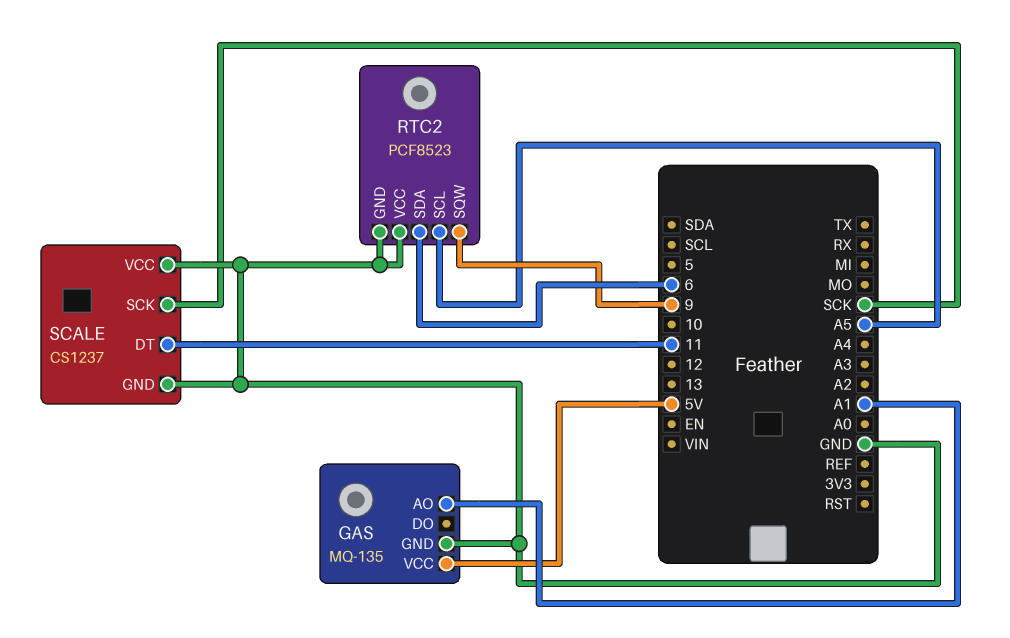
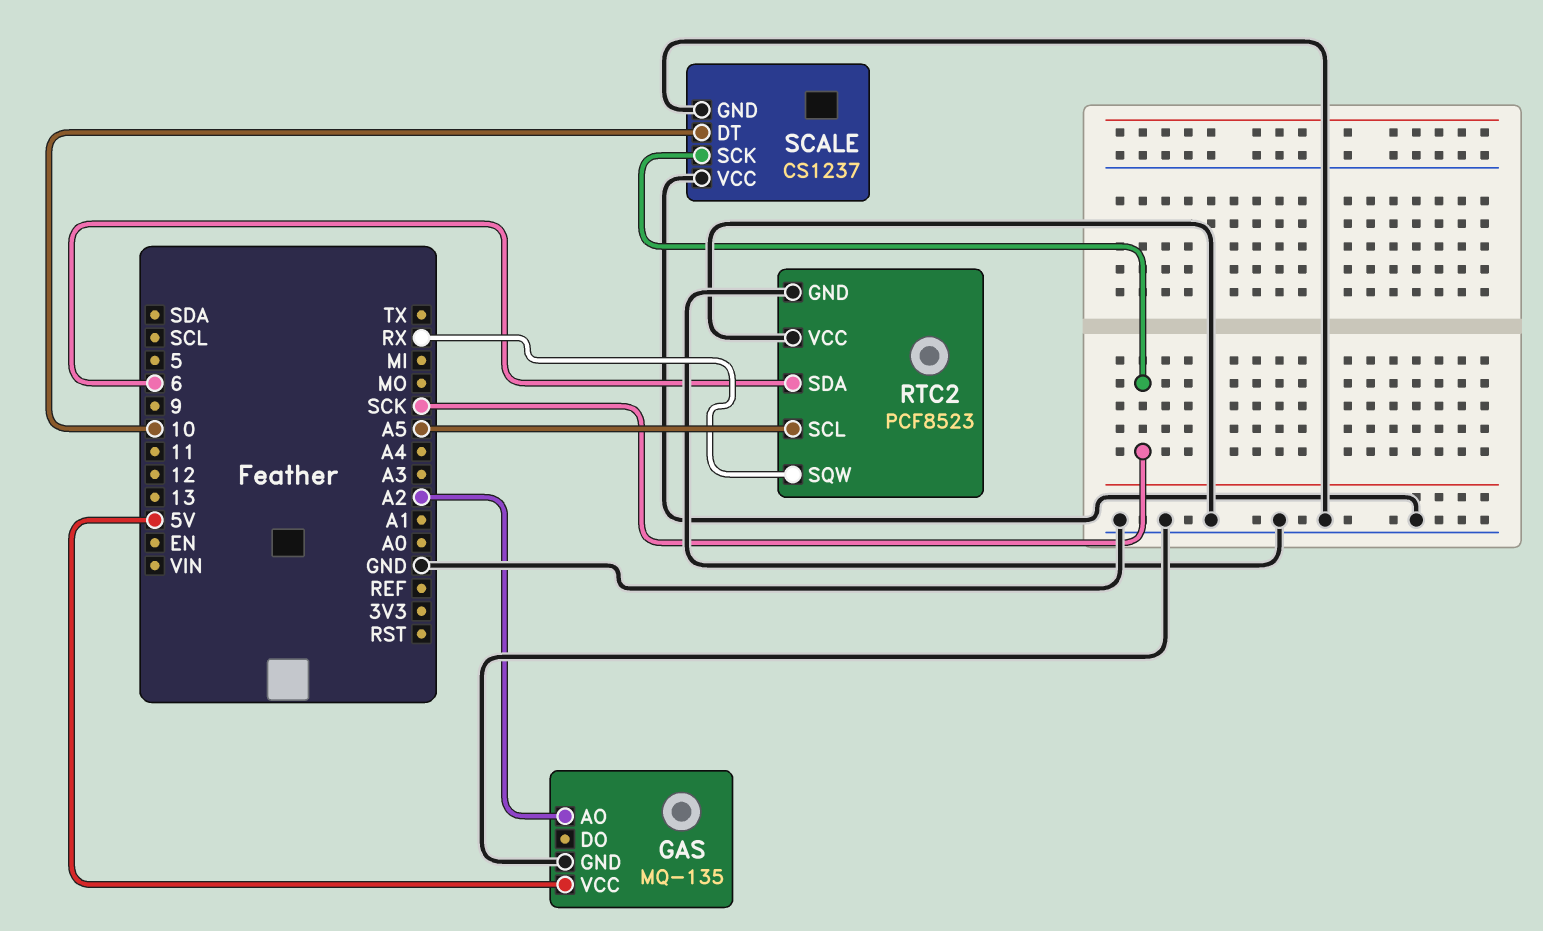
GAS pin AO: A1 -> A2
RTC2 pin SQW: 9 -> RX
SCALE pin DT: 11 -> 10

